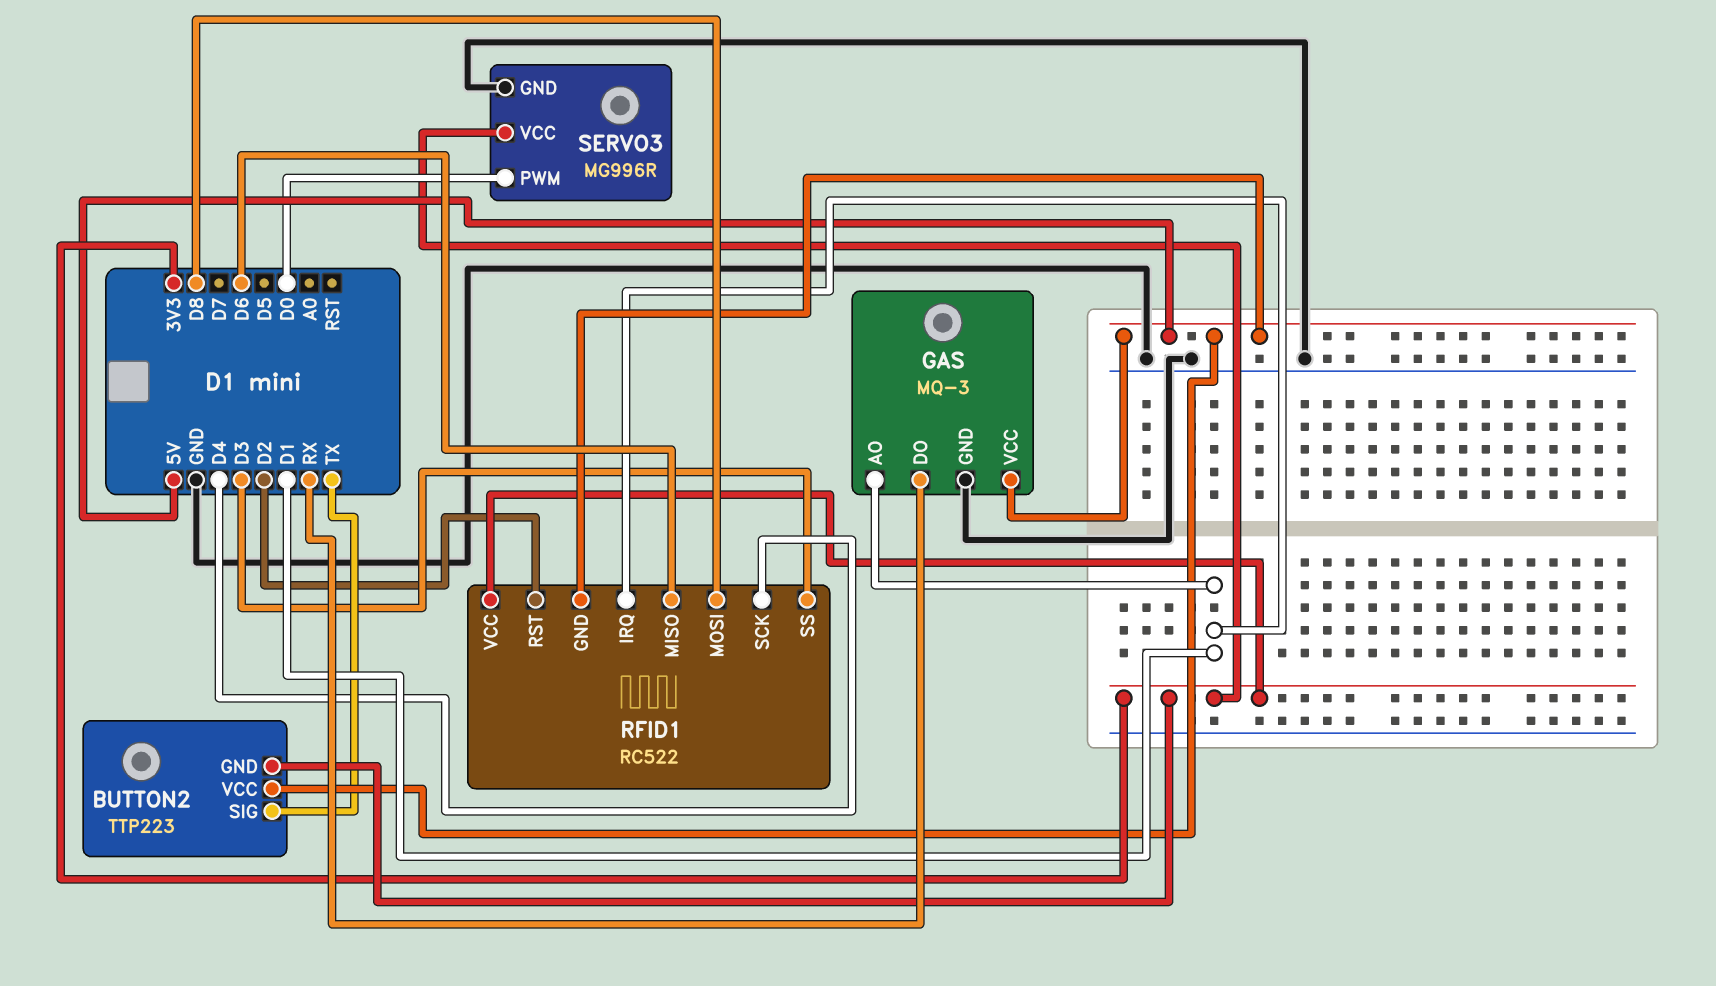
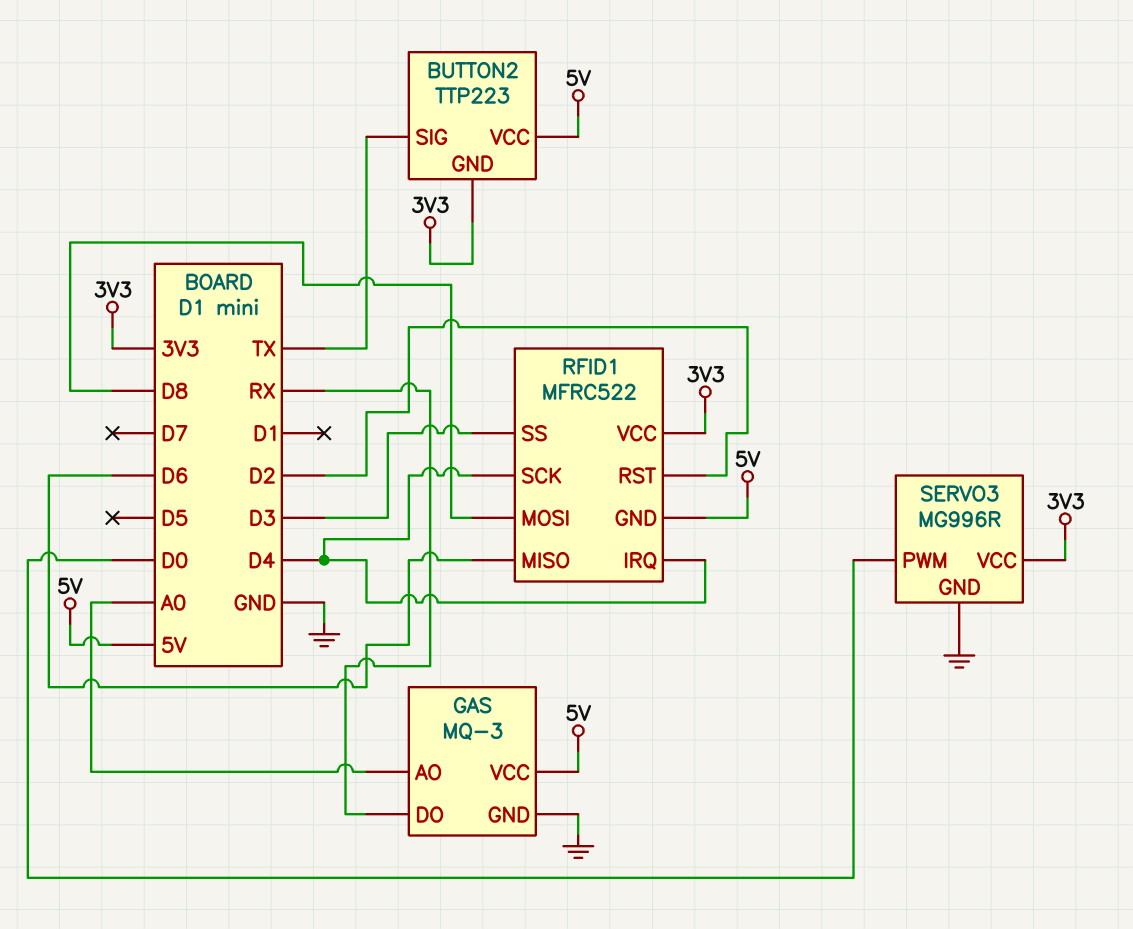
GAS pin AO: D1 -> A0
RFID1: RC522 -> MFRC522
RFID1 pin IRQ: D1 -> D4

